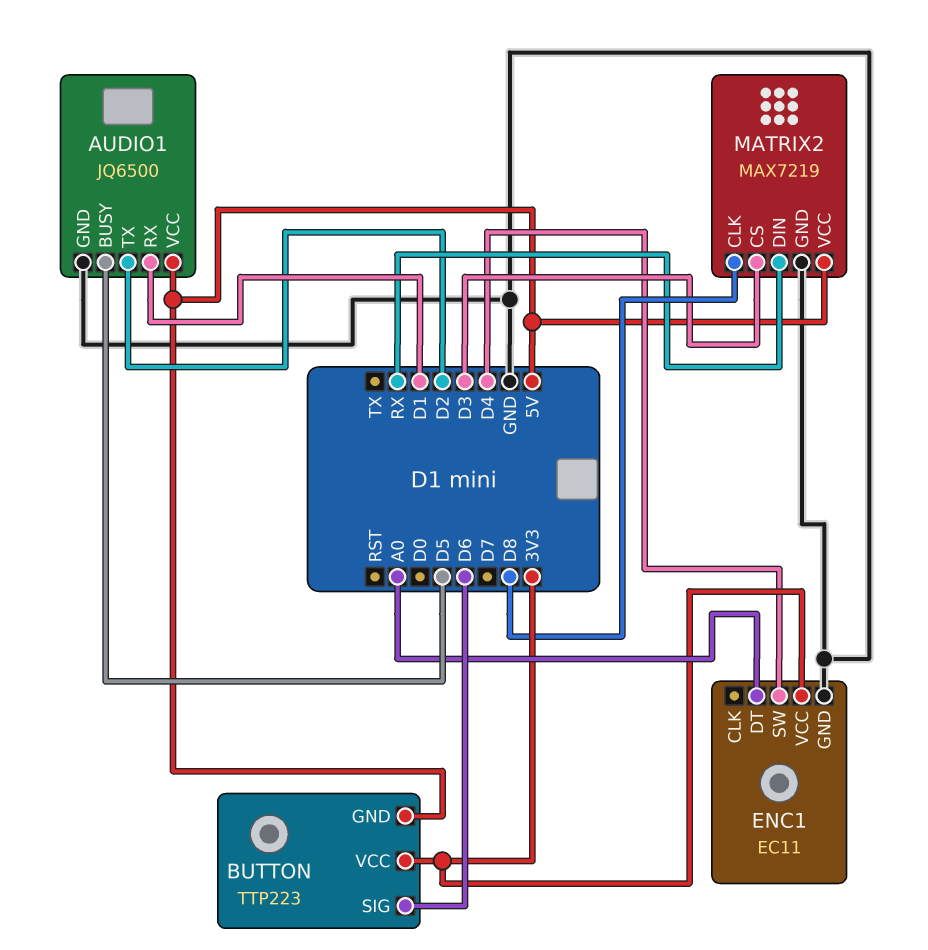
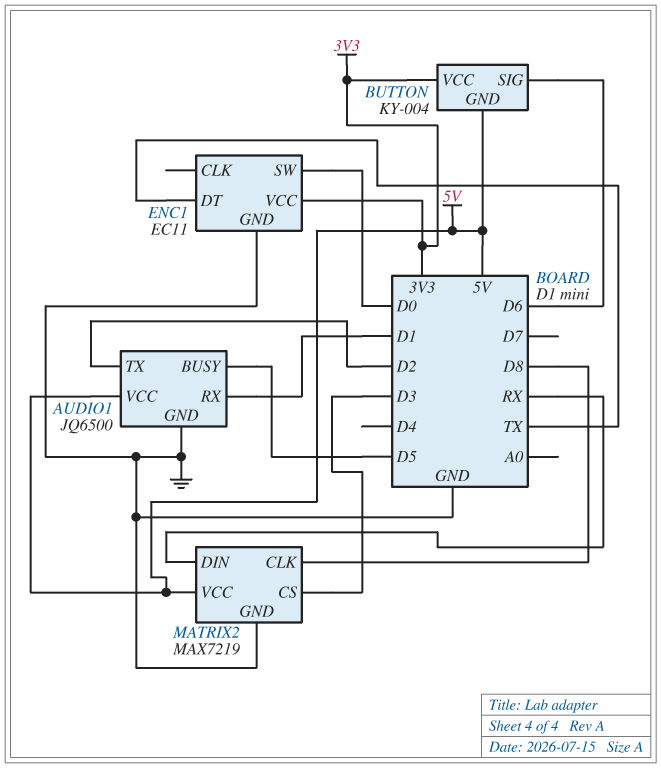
BUTTON: TTP223 -> KY-004
ENC1 pin DT: A0 -> TX
ENC1 pin SW: D4 -> D0

